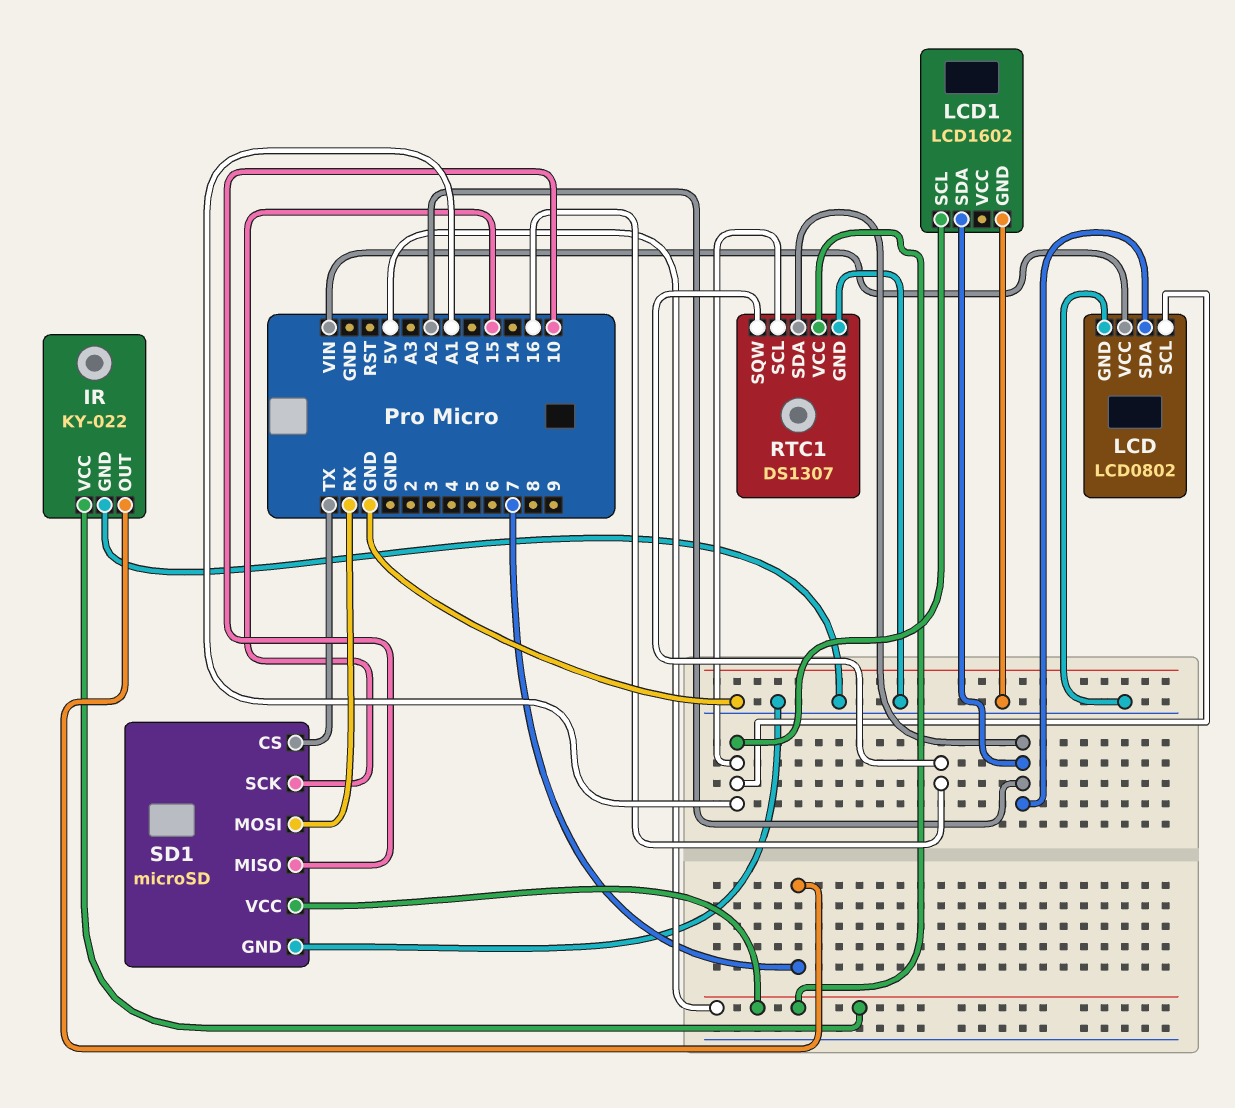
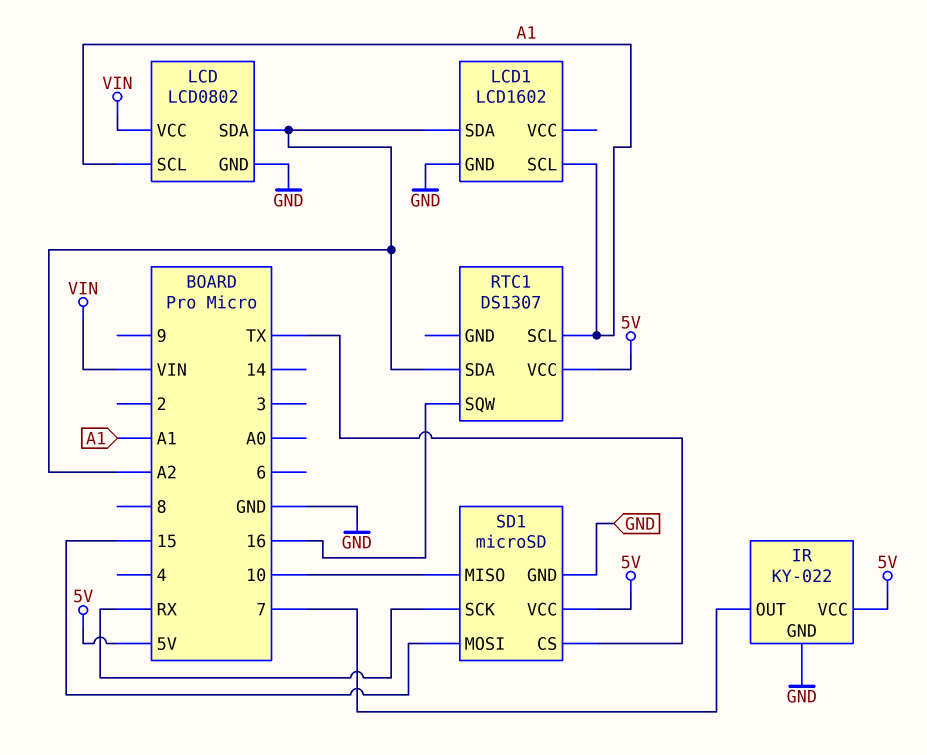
RTC1 pin GND: GND -> none
SD1 pin MOSI: RX -> 15
SD1 pin SCK: 15 -> RX

